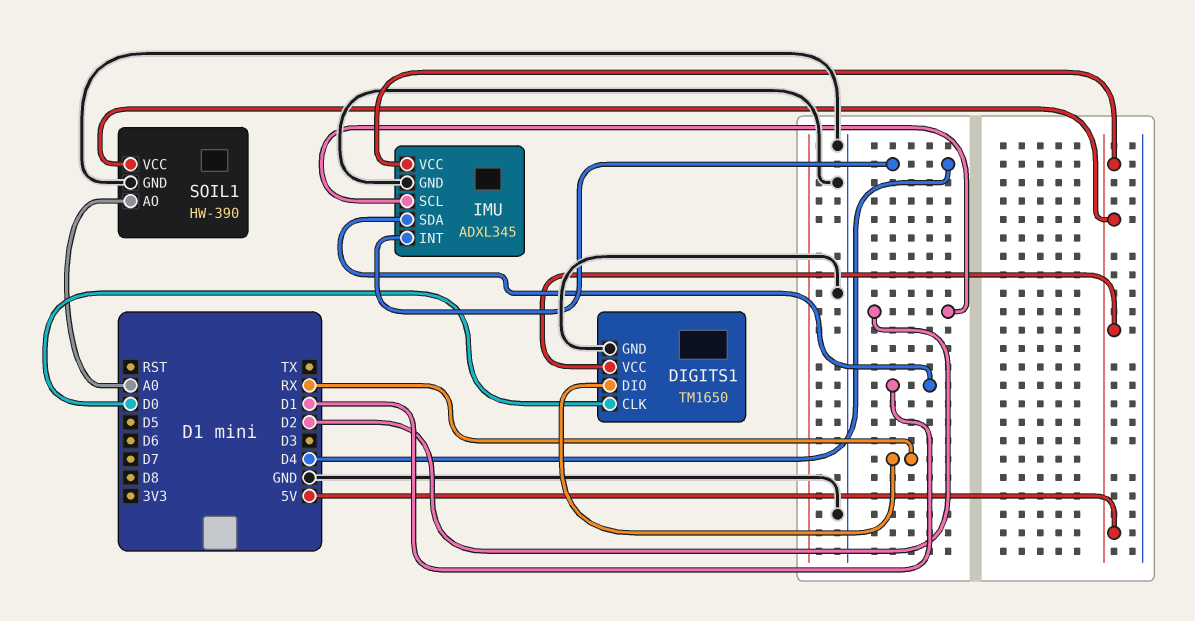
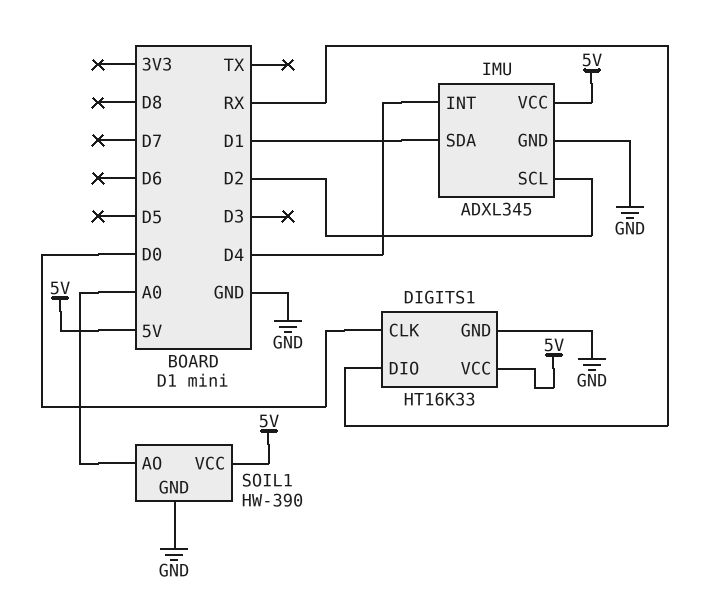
DIGITS1: TM1650 -> HT16K33

